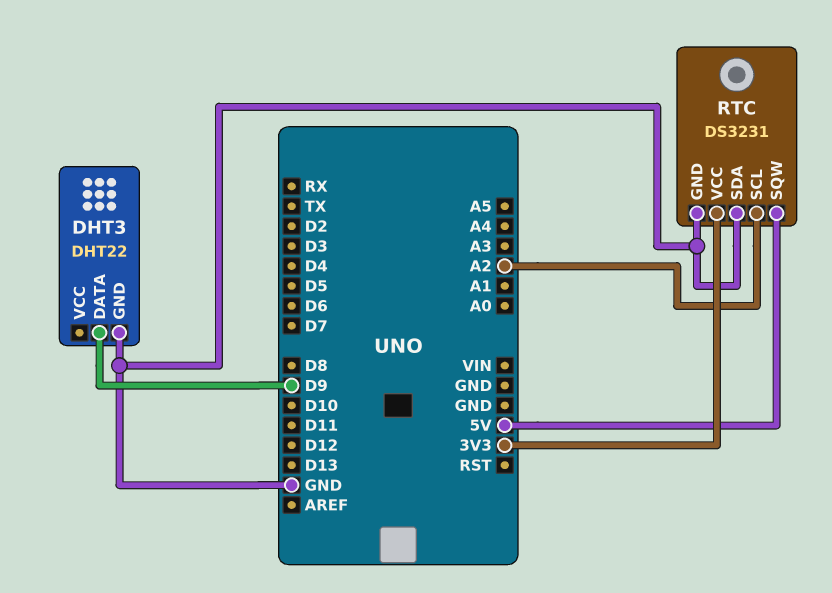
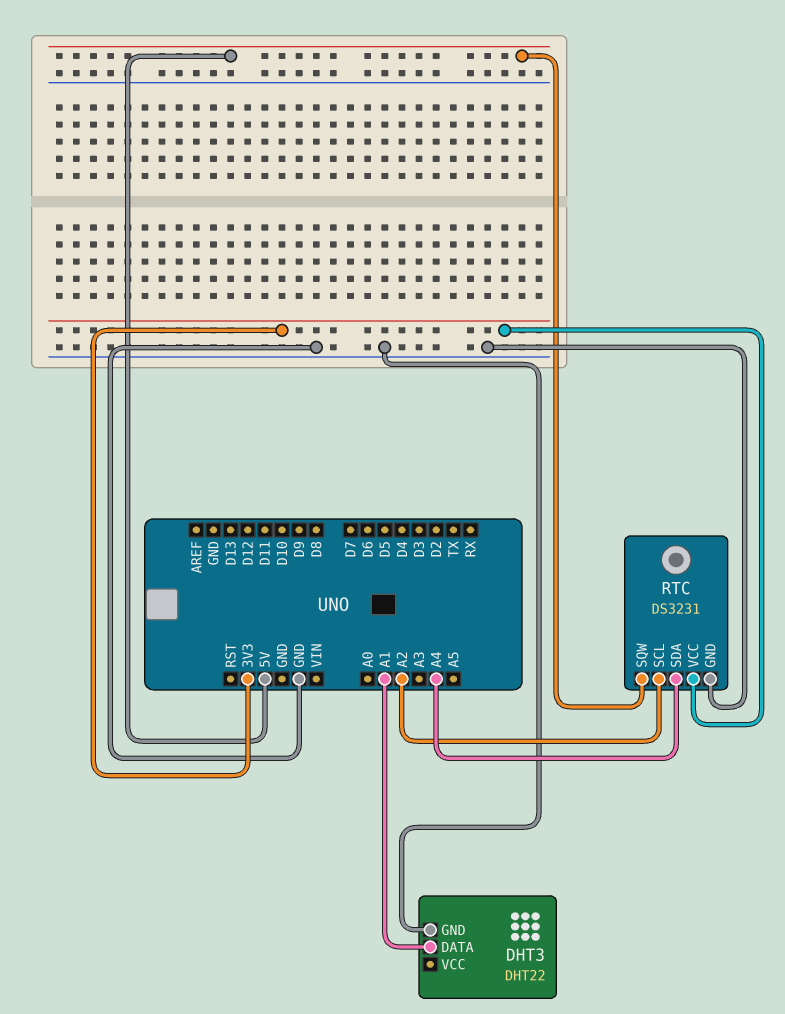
DHT3 pin DATA: D9 -> A1
RTC pin SDA: GND -> A4

